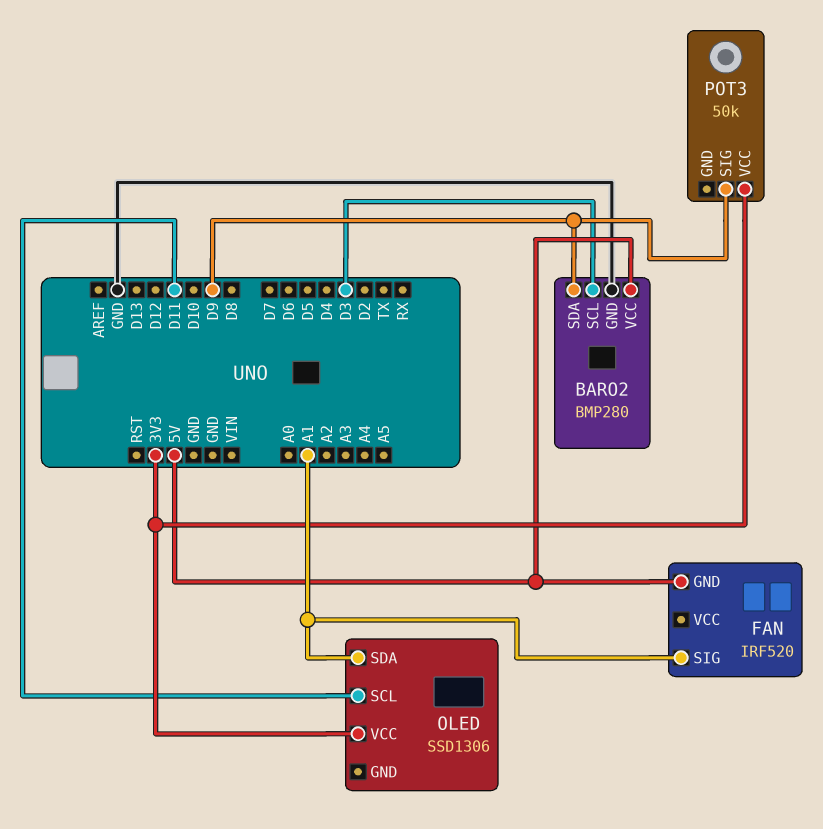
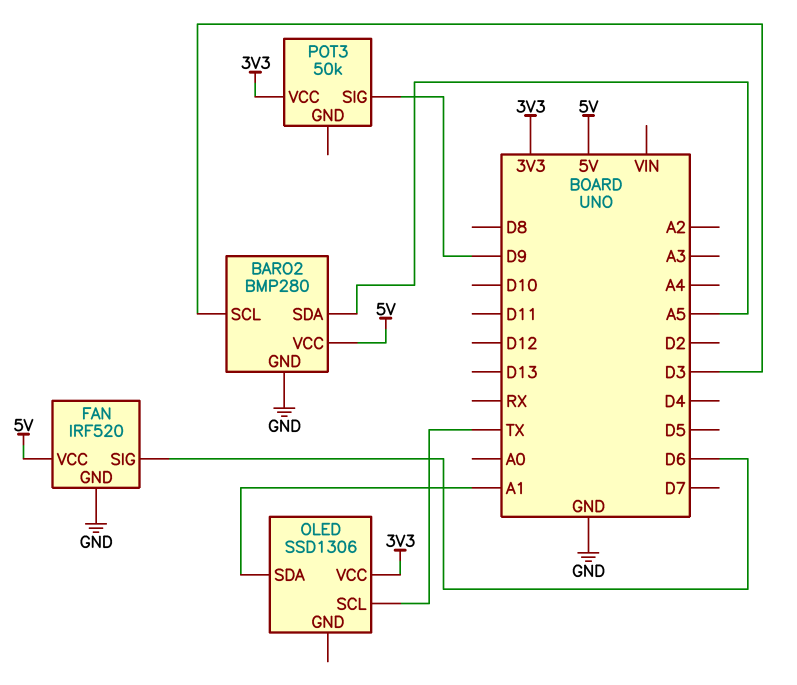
BARO2 pin SDA: D9 -> A5
FAN pin GND: 5V -> GND
FAN pin SIG: A1 -> D6
FAN pin VCC: none -> 5V
OLED pin SCL: D11 -> TX

